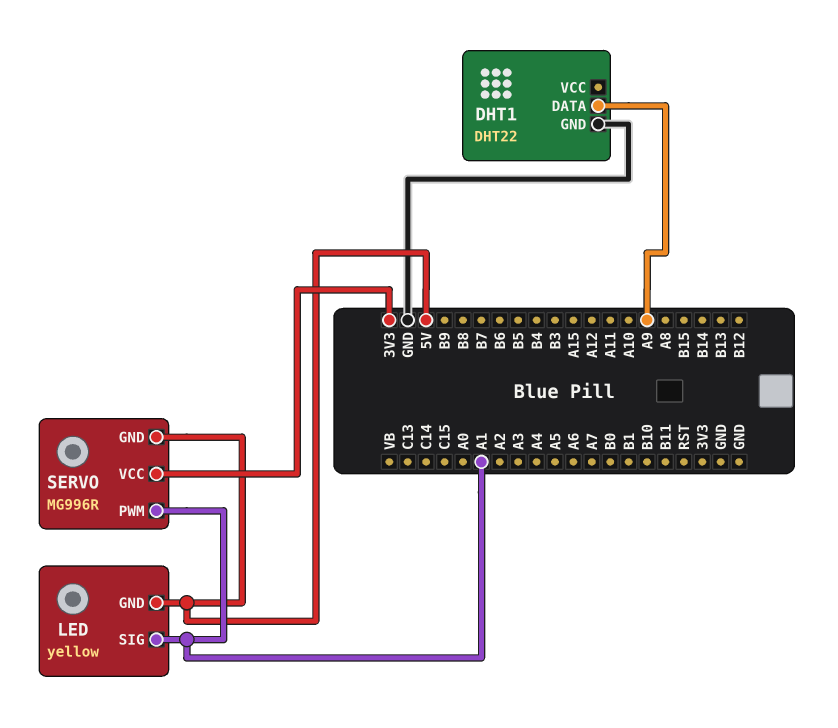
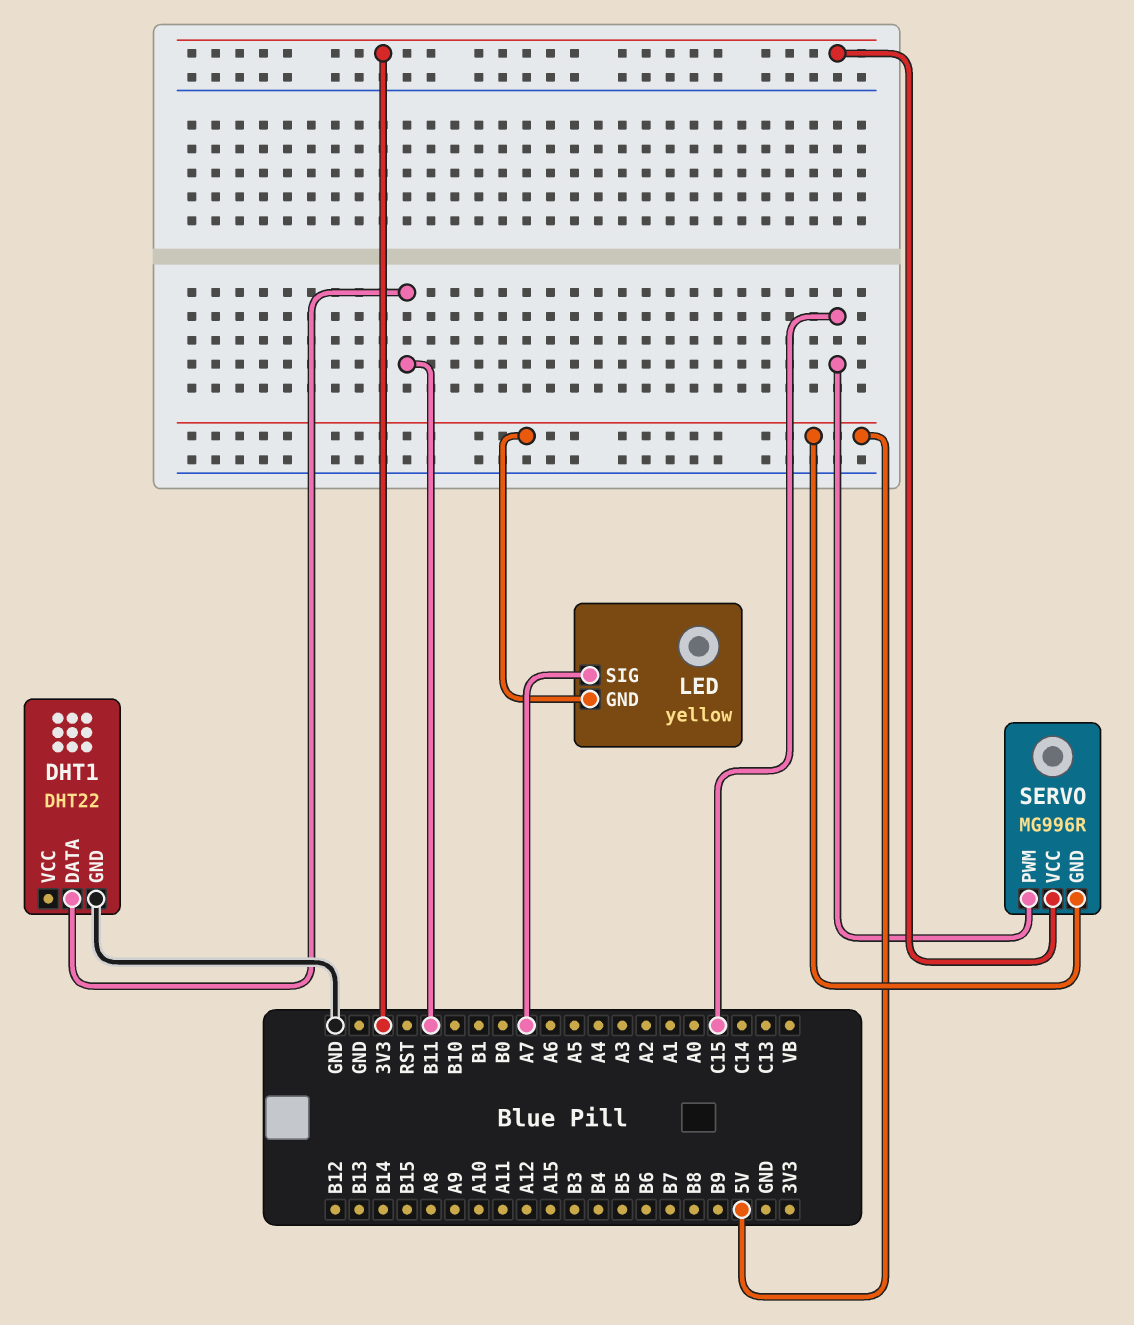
DHT1 pin DATA: A9 -> B11
LED pin SIG: A1 -> A7
SERVO pin PWM: A1 -> C15

